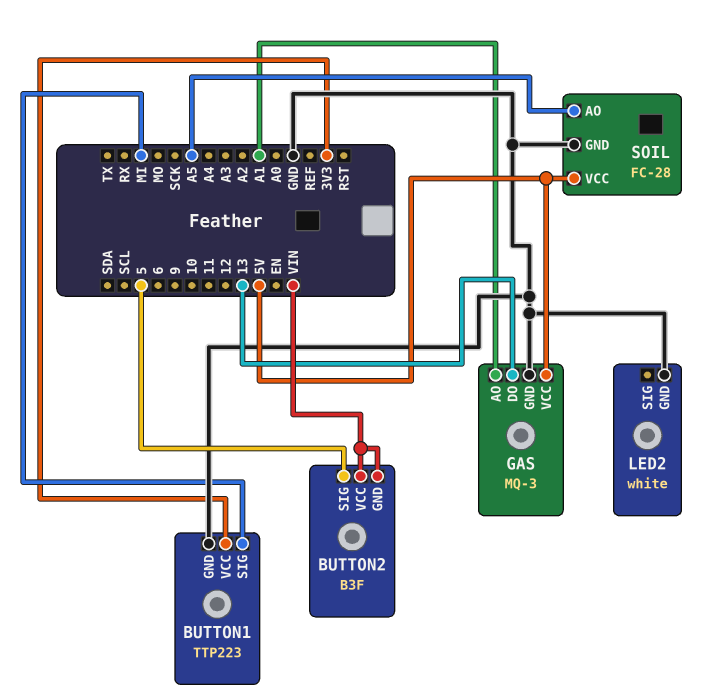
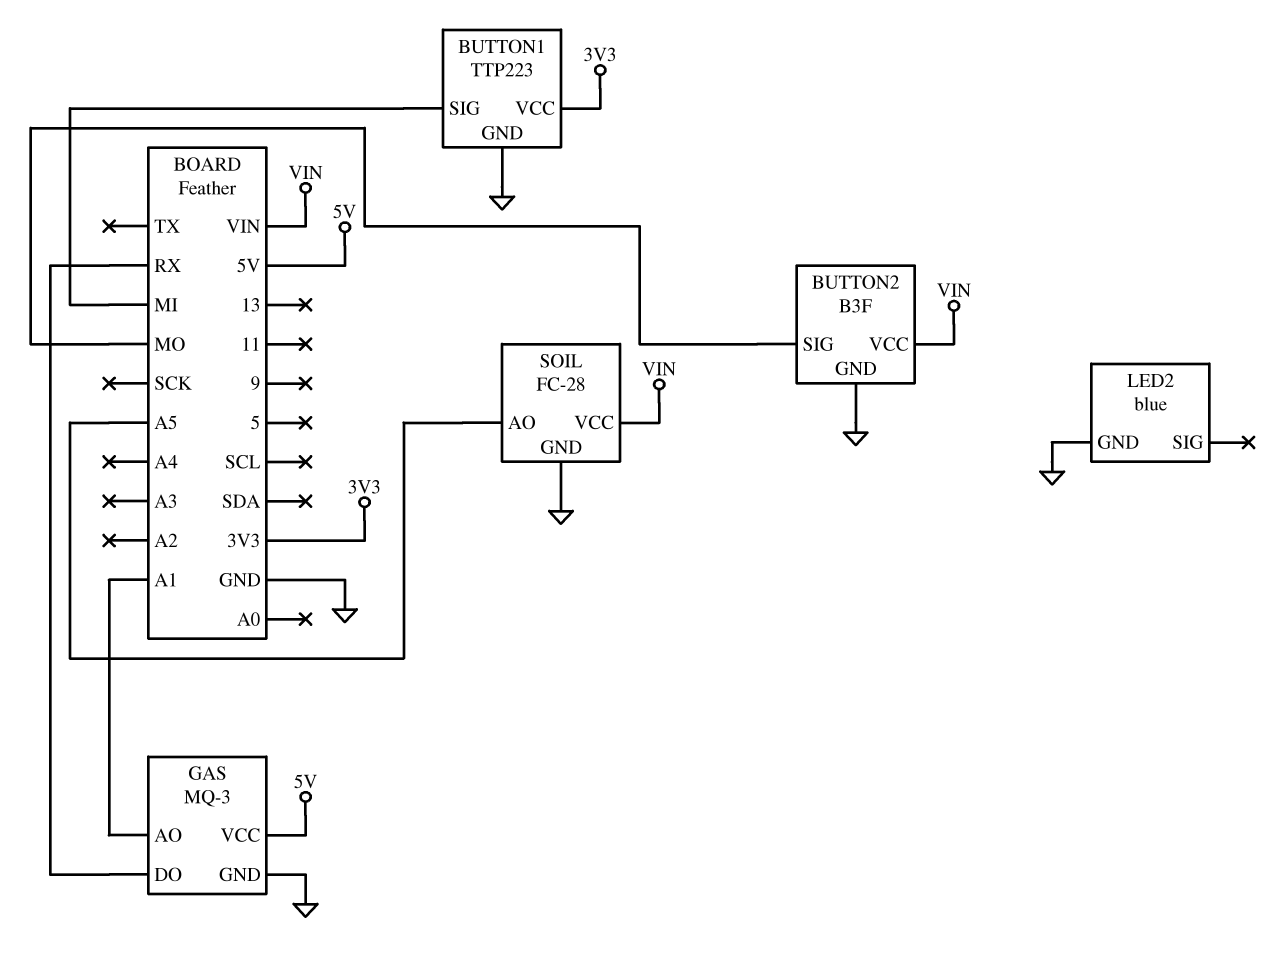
BUTTON2 pin GND: VIN -> GND
BUTTON2 pin SIG: 5 -> MO
GAS pin DO: 13 -> RX
LED2: white -> blue
SOIL pin VCC: 5V -> VIN

